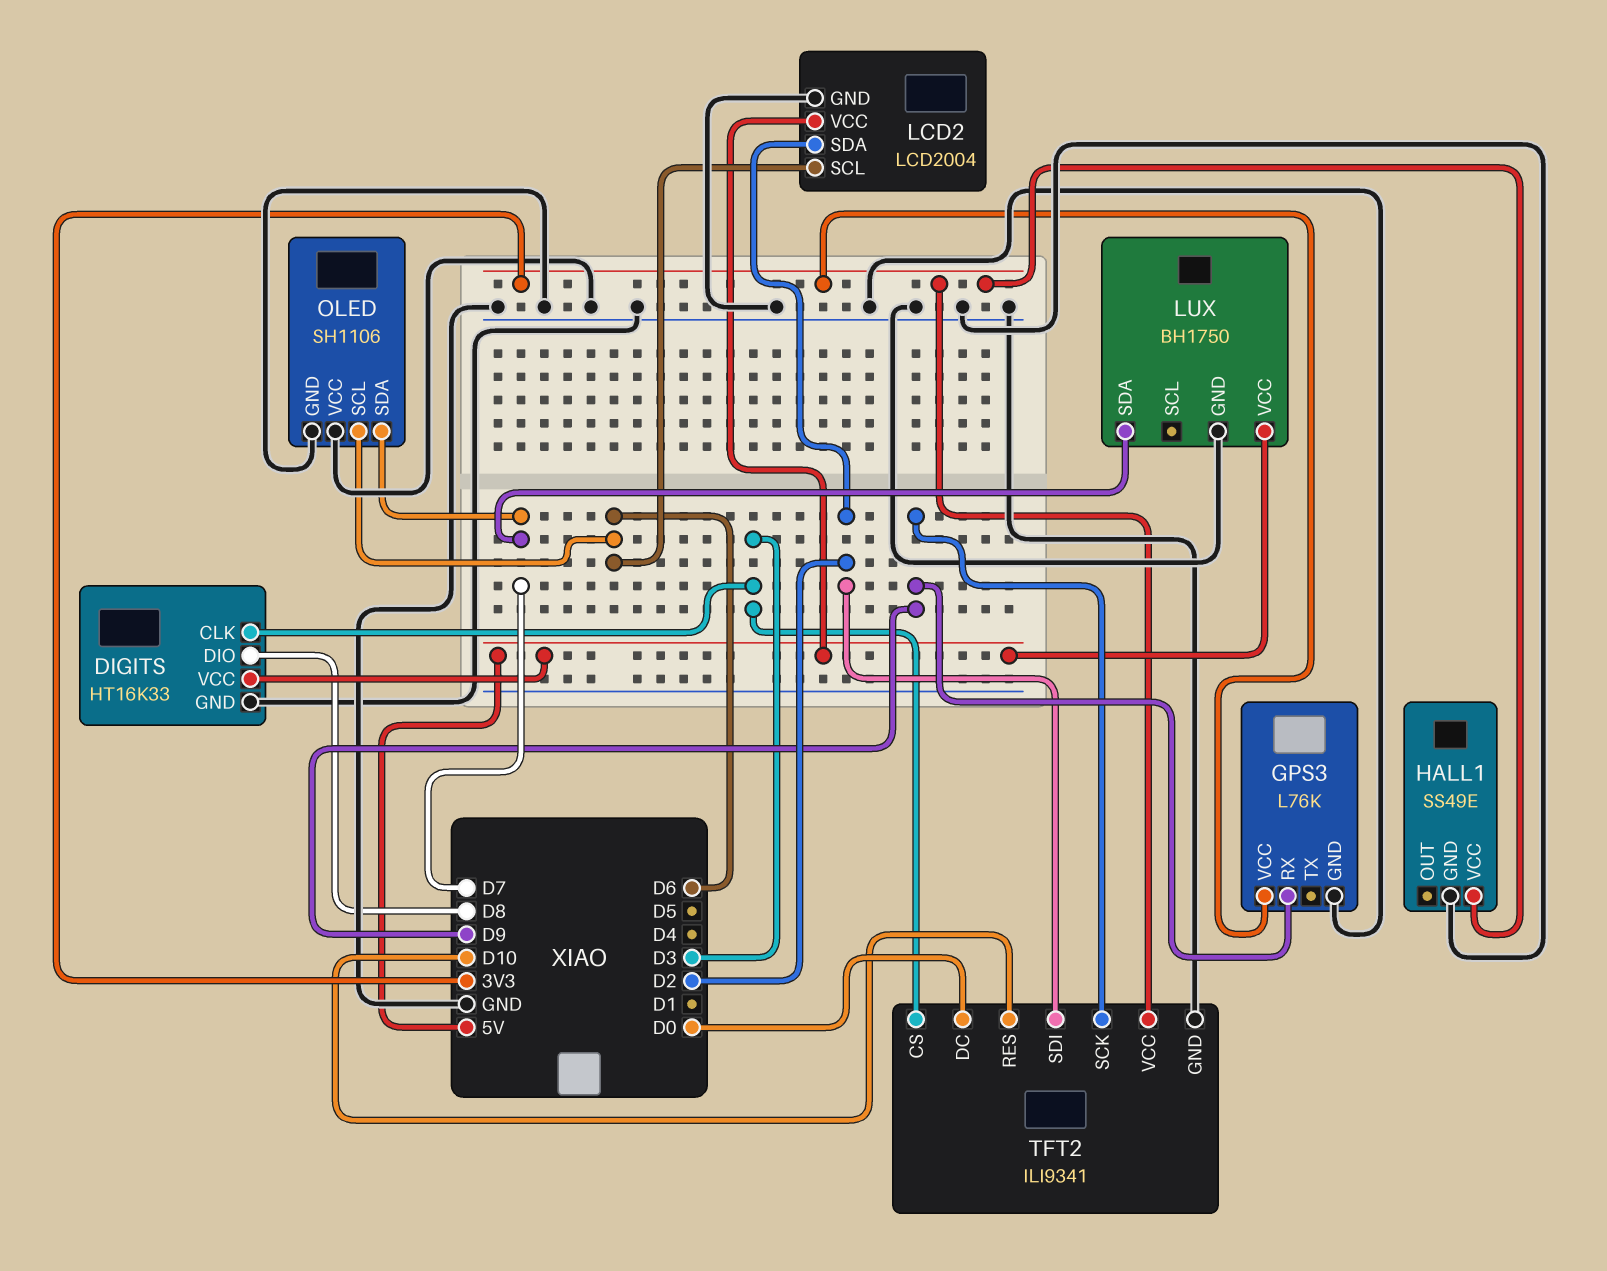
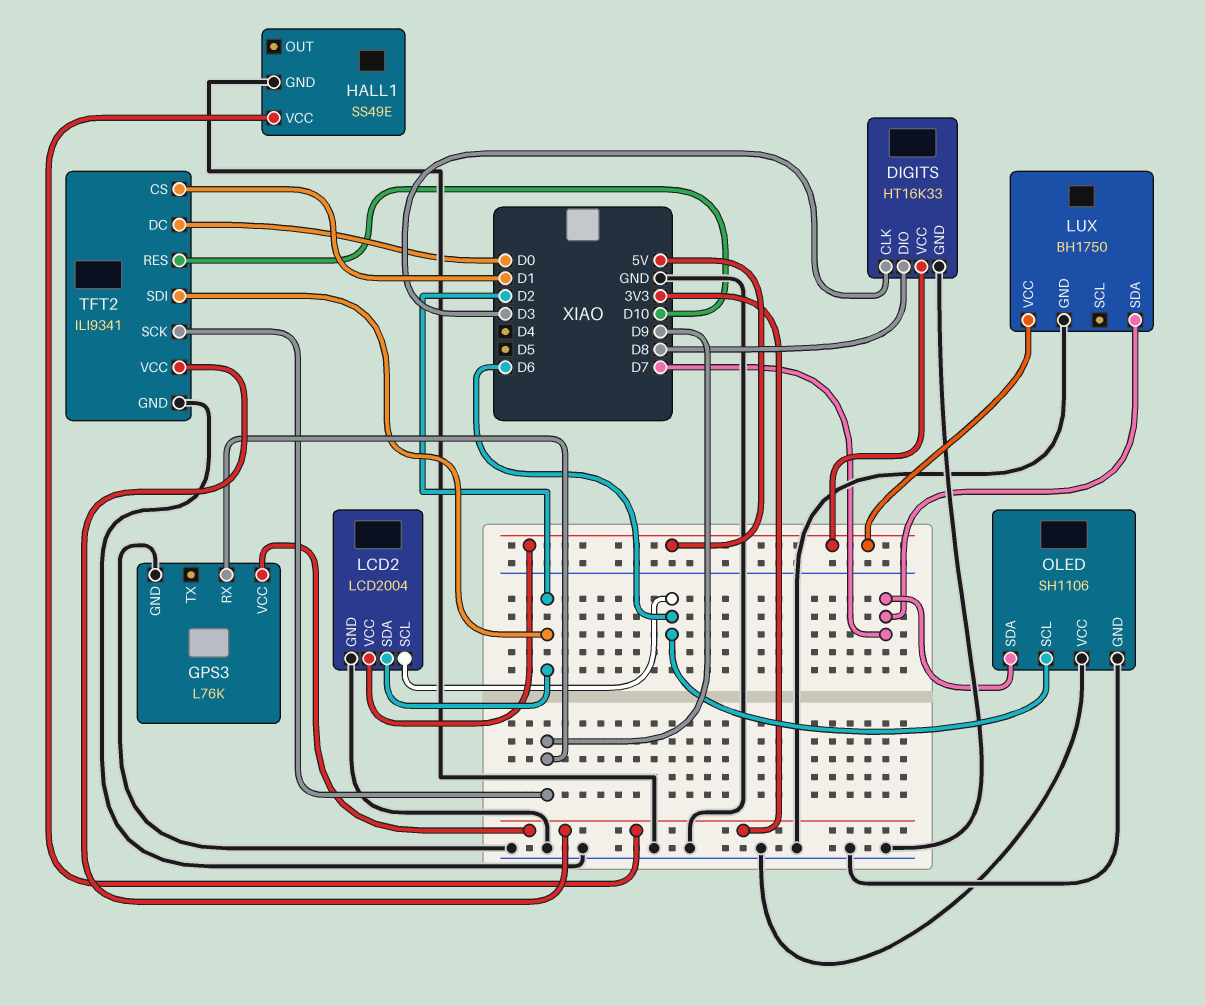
TFT2 pin CS: D3 -> D1

